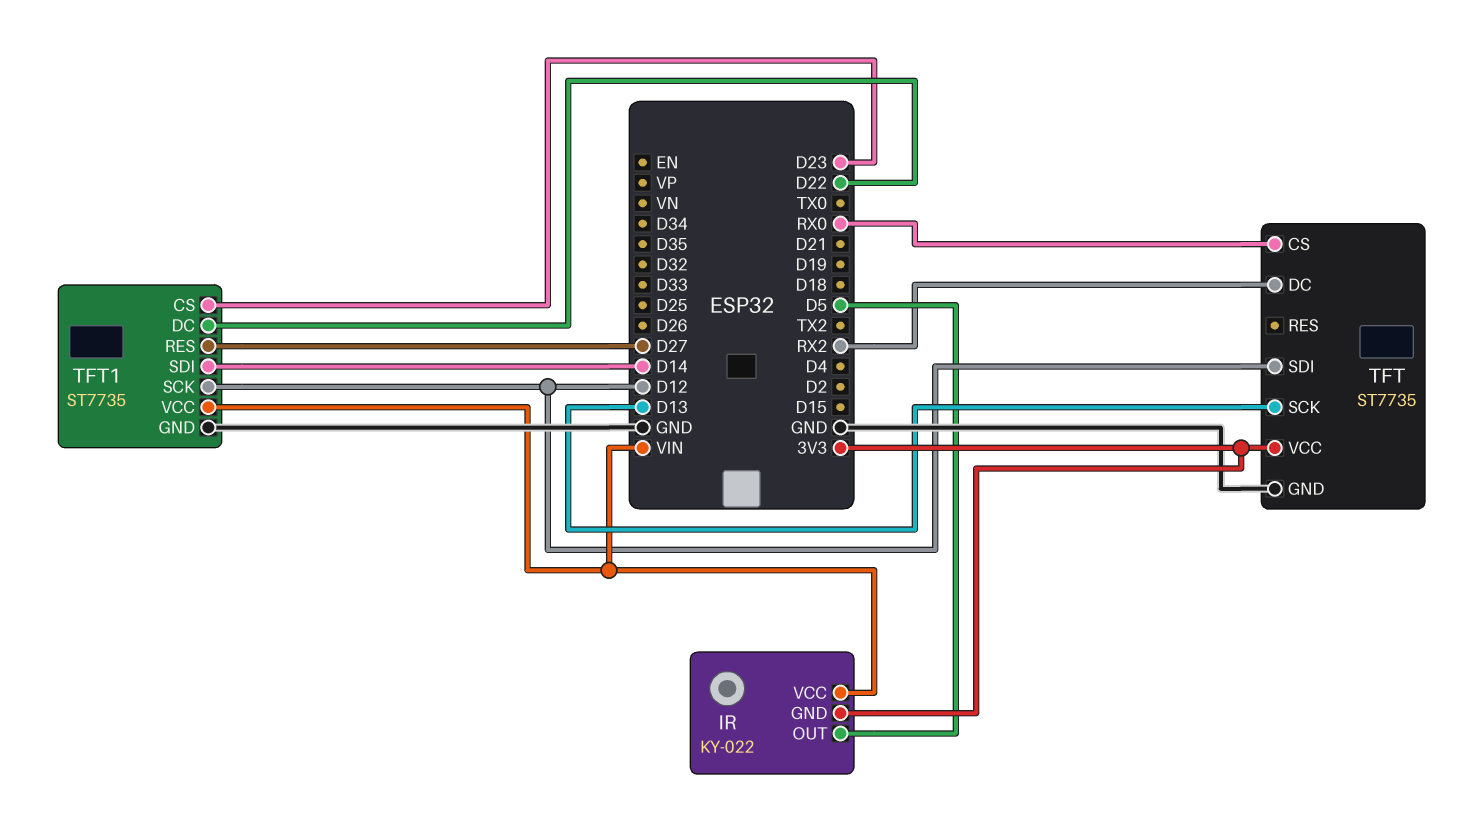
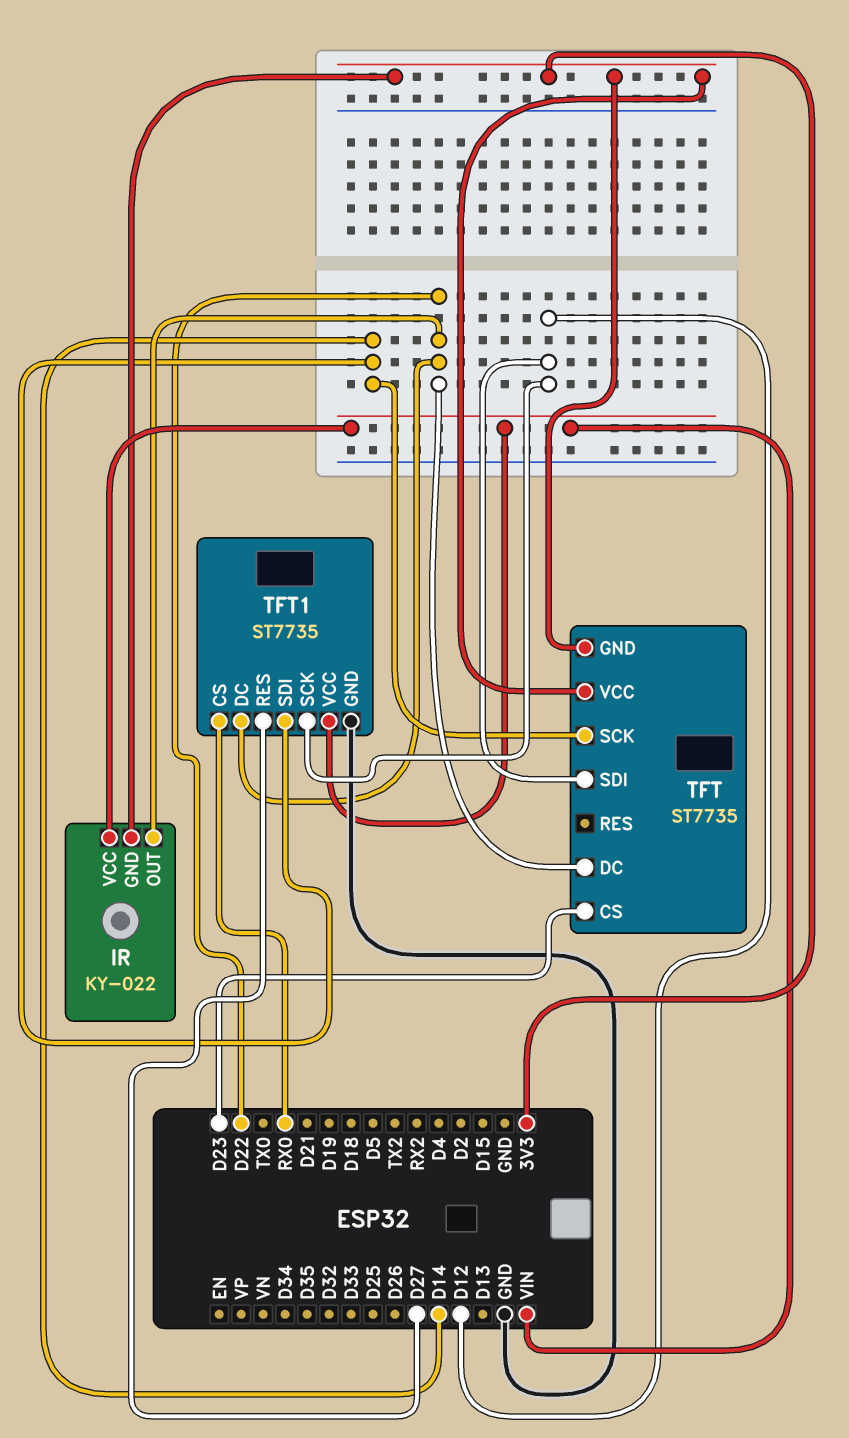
IR pin OUT: D5 -> D22
TFT pin CS: RX0 -> D23
TFT pin DC: RX2 -> D22
TFT pin GND: GND -> 3V3
TFT pin SCK: D13 -> D14
TFT1 pin CS: D23 -> RX0

